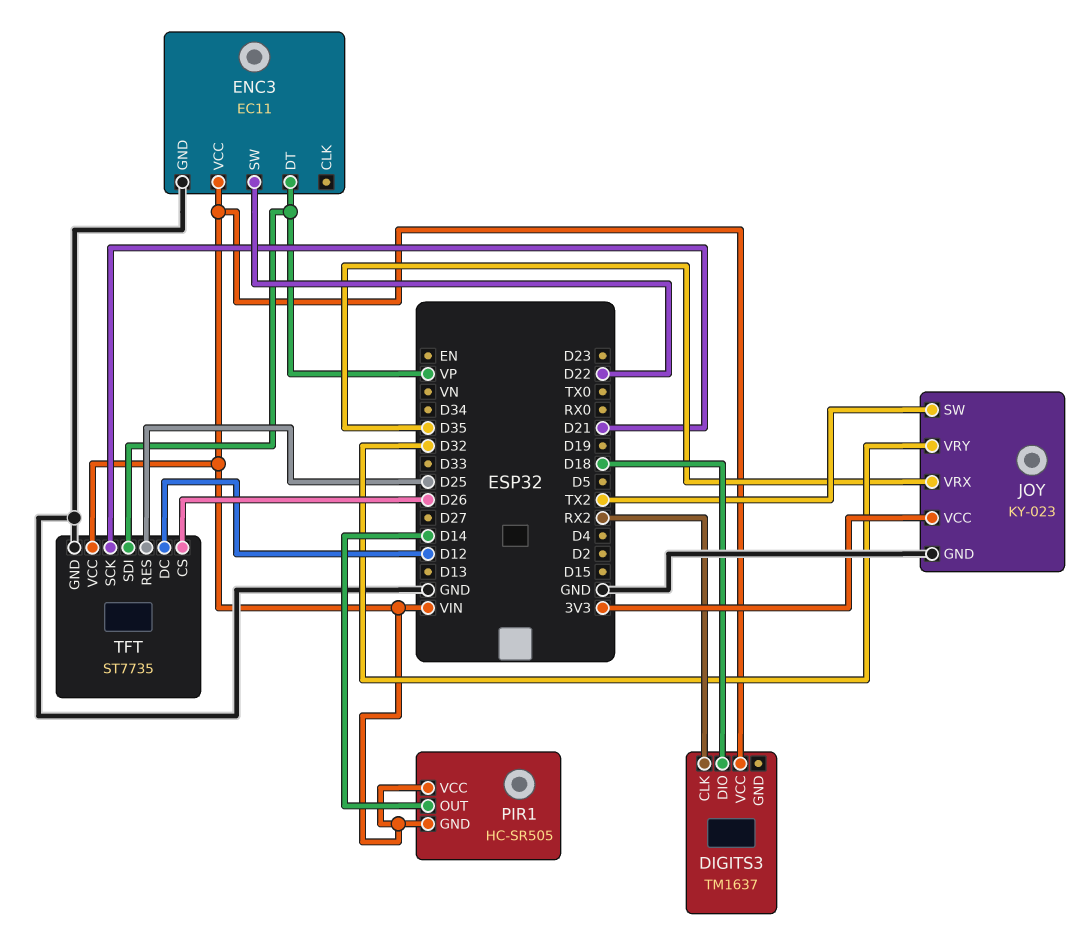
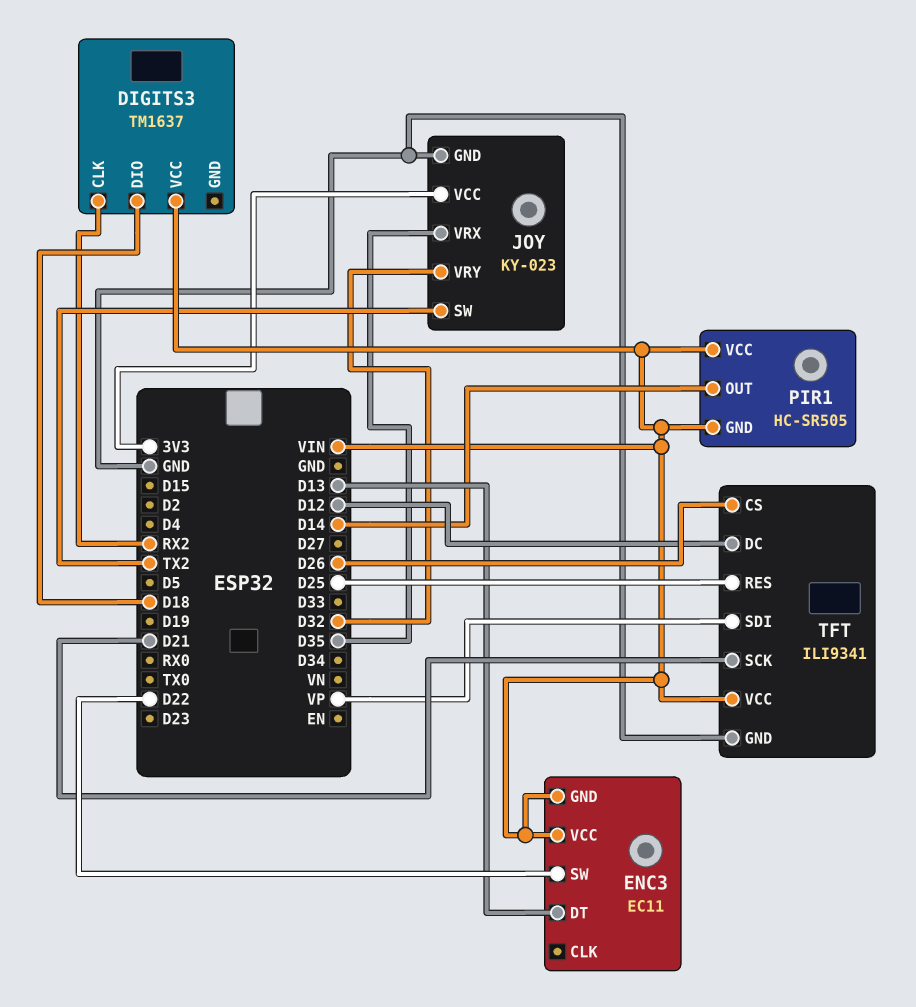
ENC3 pin DT: VP -> D13
ENC3 pin GND: GND -> VIN
TFT: ST7735 -> ILI9341

